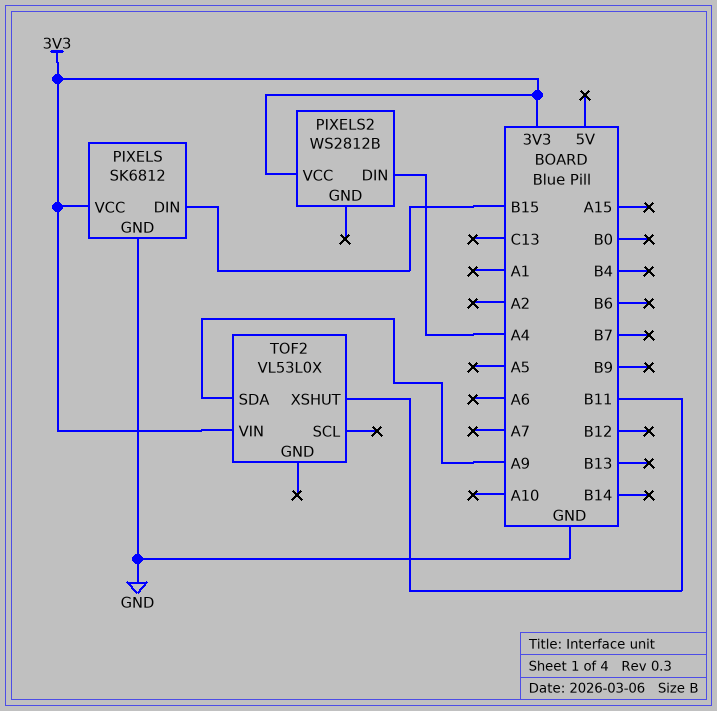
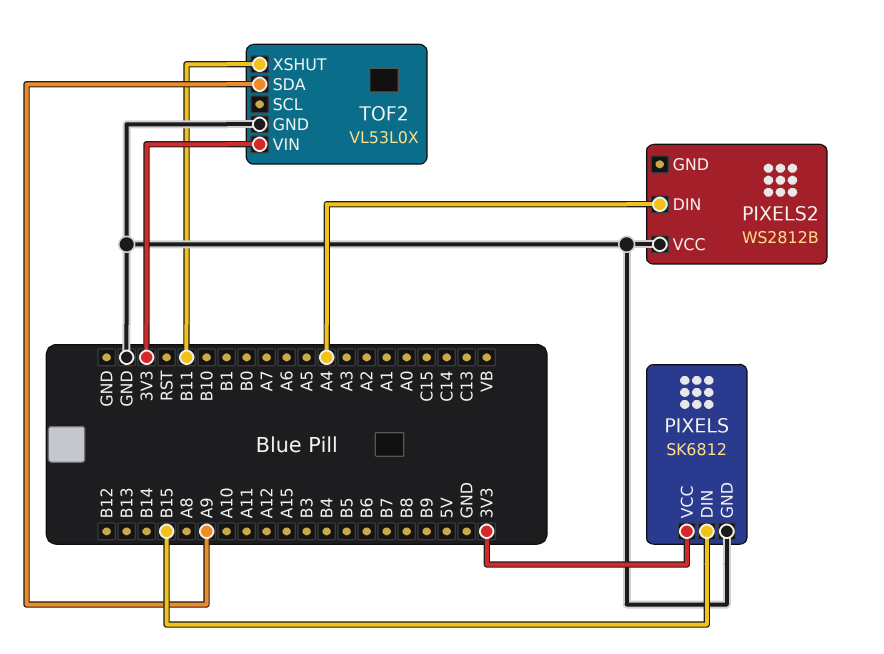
PIXELS2 pin VCC: 3V3 -> GND
TOF2 pin GND: none -> GND

